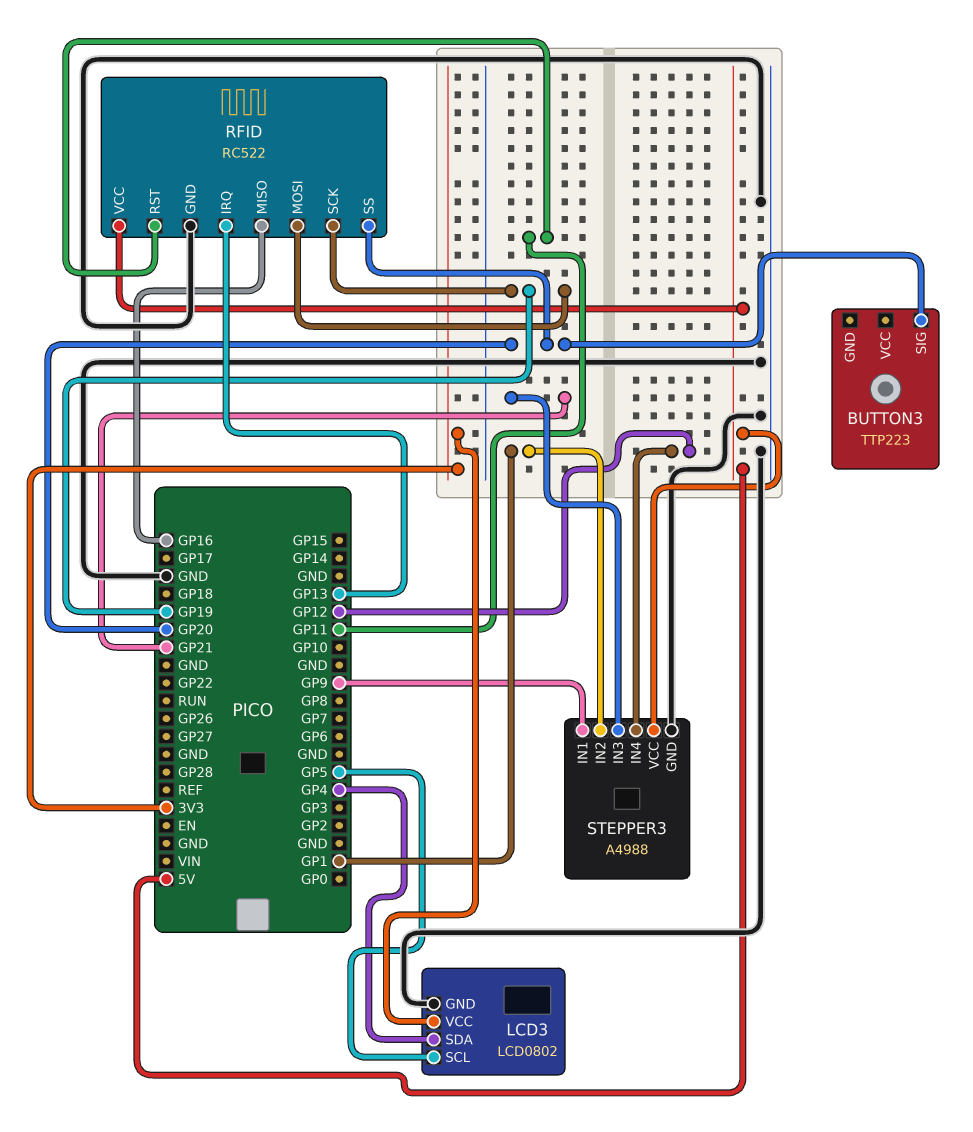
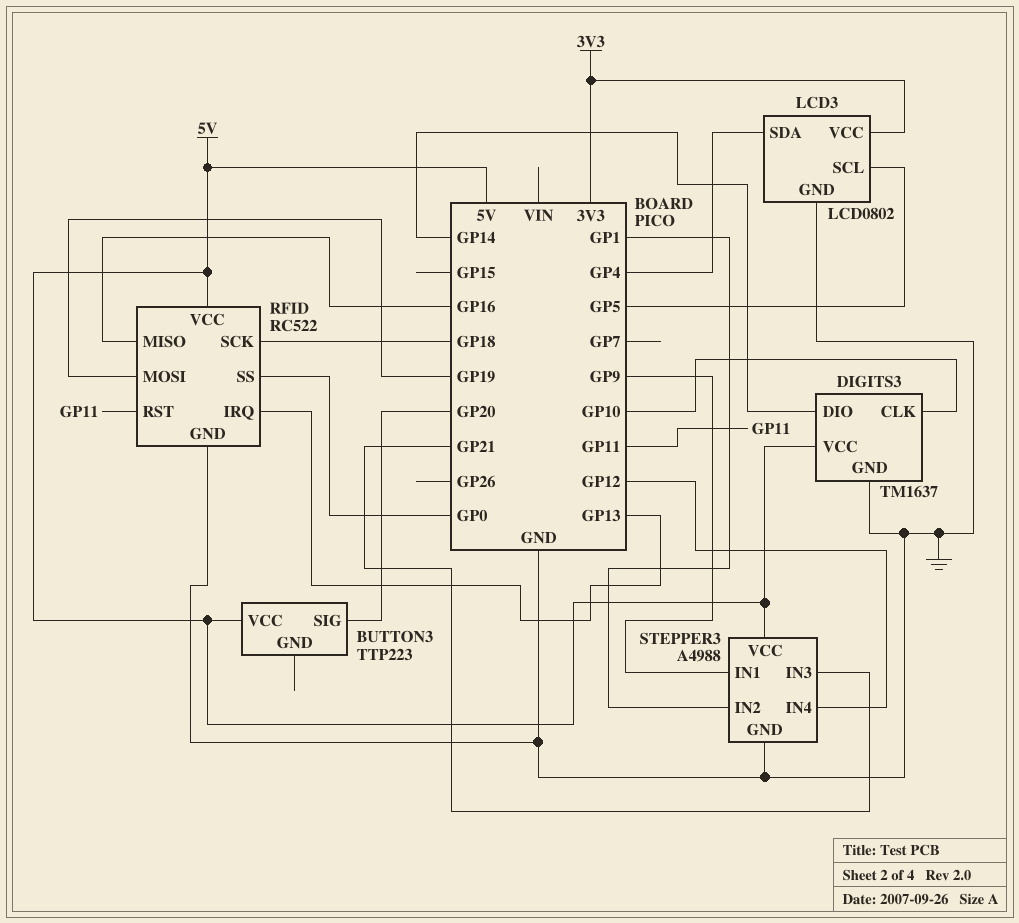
BUTTON3 pin VCC: none -> 5V
DIGITS3: none -> TM1637
DIGITS3 pin CLK: none -> GP10
DIGITS3 pin DIO: none -> GP14
DIGITS3 pin GND: none -> GND
DIGITS3 pin VCC: none -> 5V
RFID pin SCK: GP19 -> GP18
RFID pin SS: GP20 -> GP0

